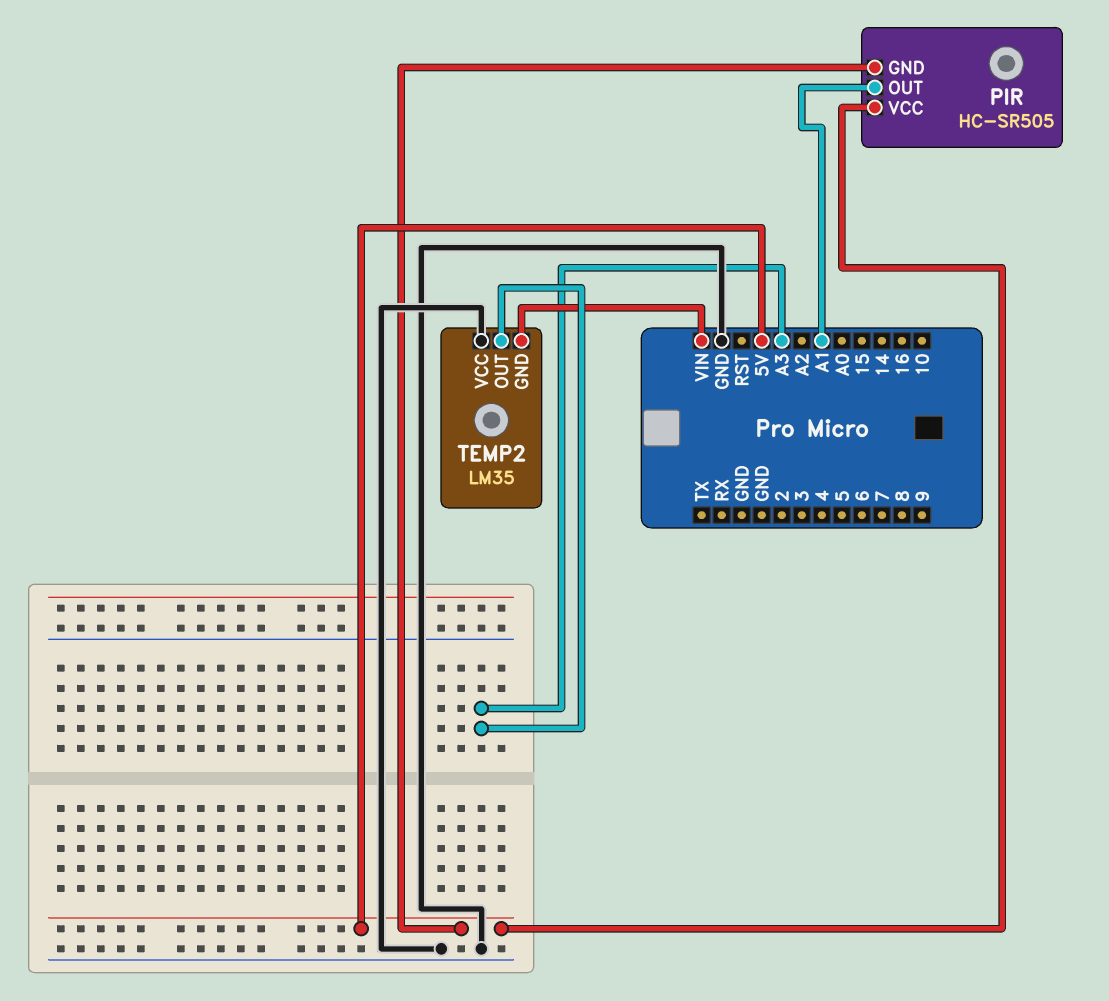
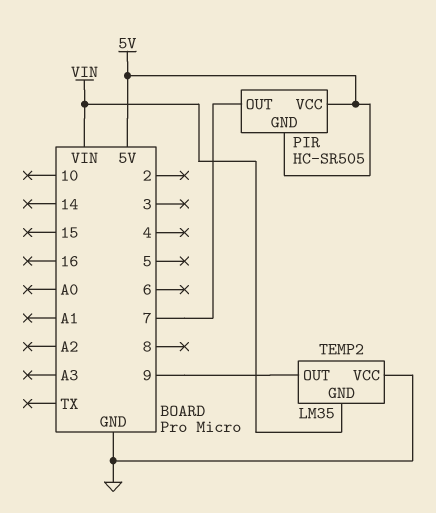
PIR pin OUT: A1 -> 7
TEMP2 pin OUT: A3 -> 9

